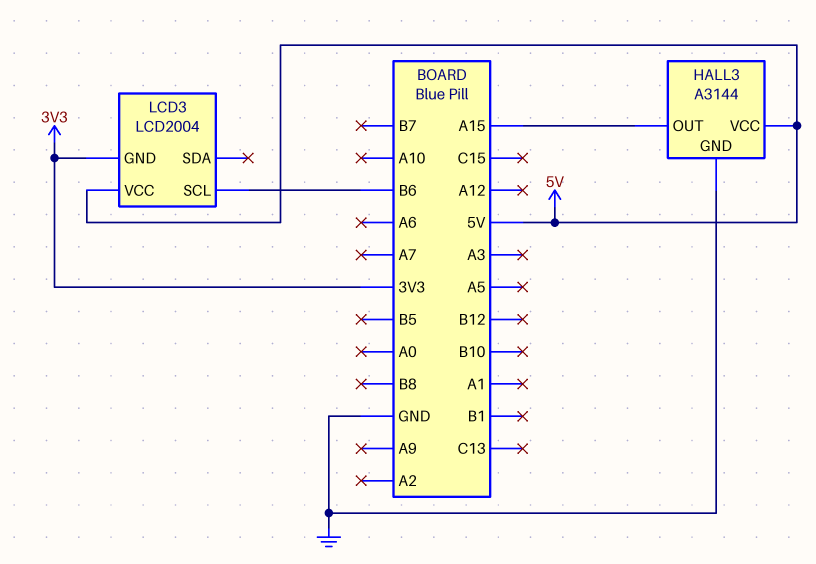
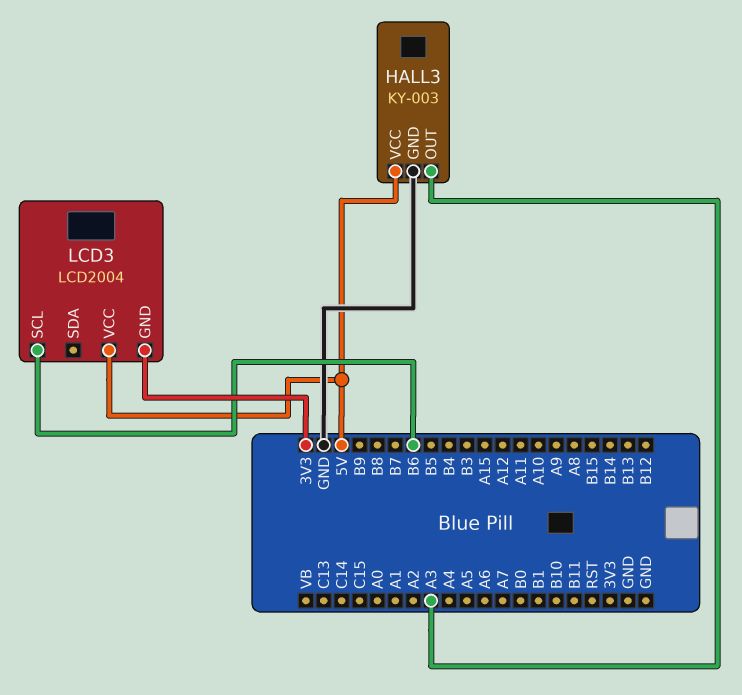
HALL3: A3144 -> KY-003
HALL3 pin OUT: A15 -> A3

